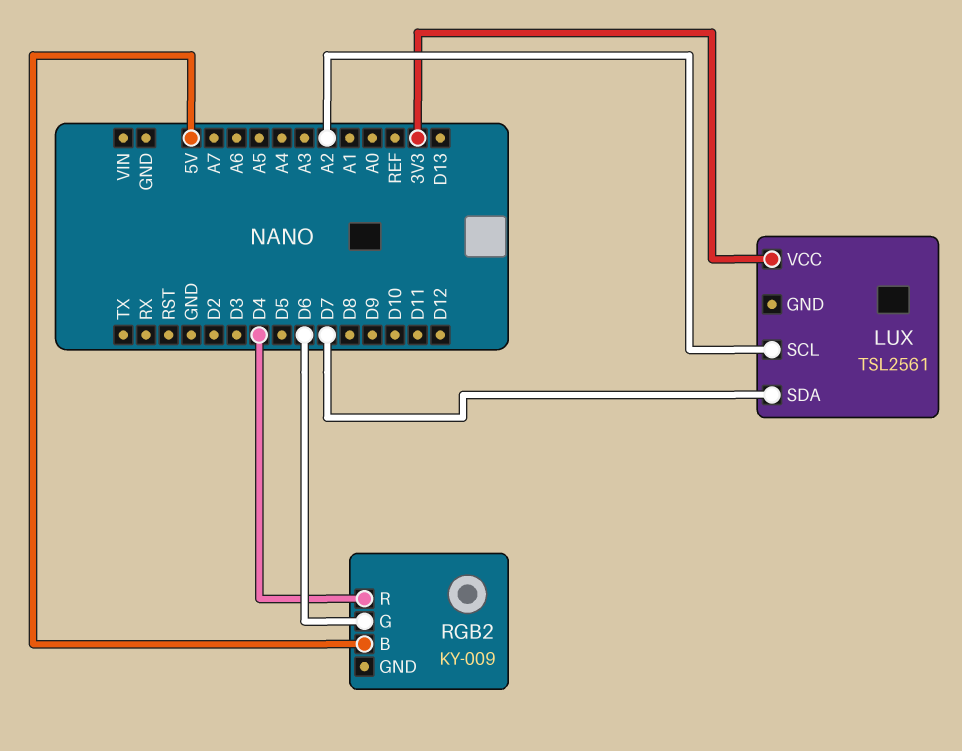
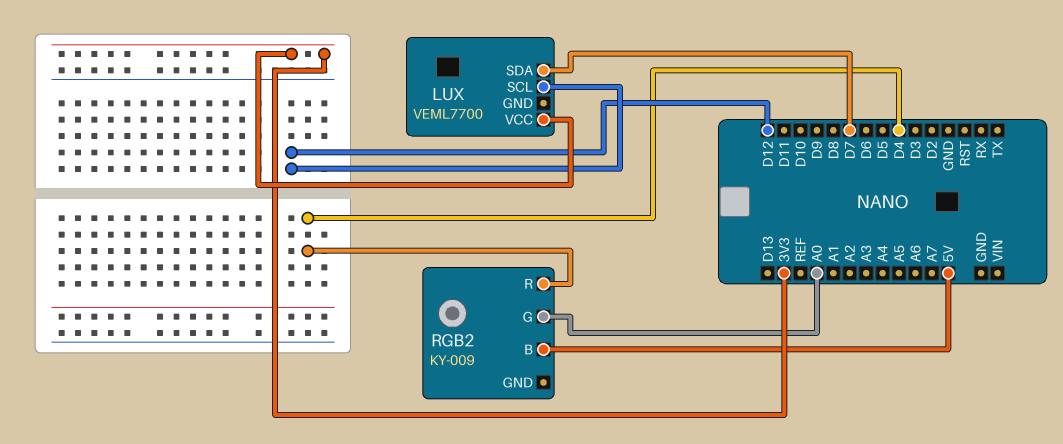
LUX: TSL2561 -> VEML7700
LUX pin SCL: A2 -> D12
RGB2 pin G: D6 -> A0

